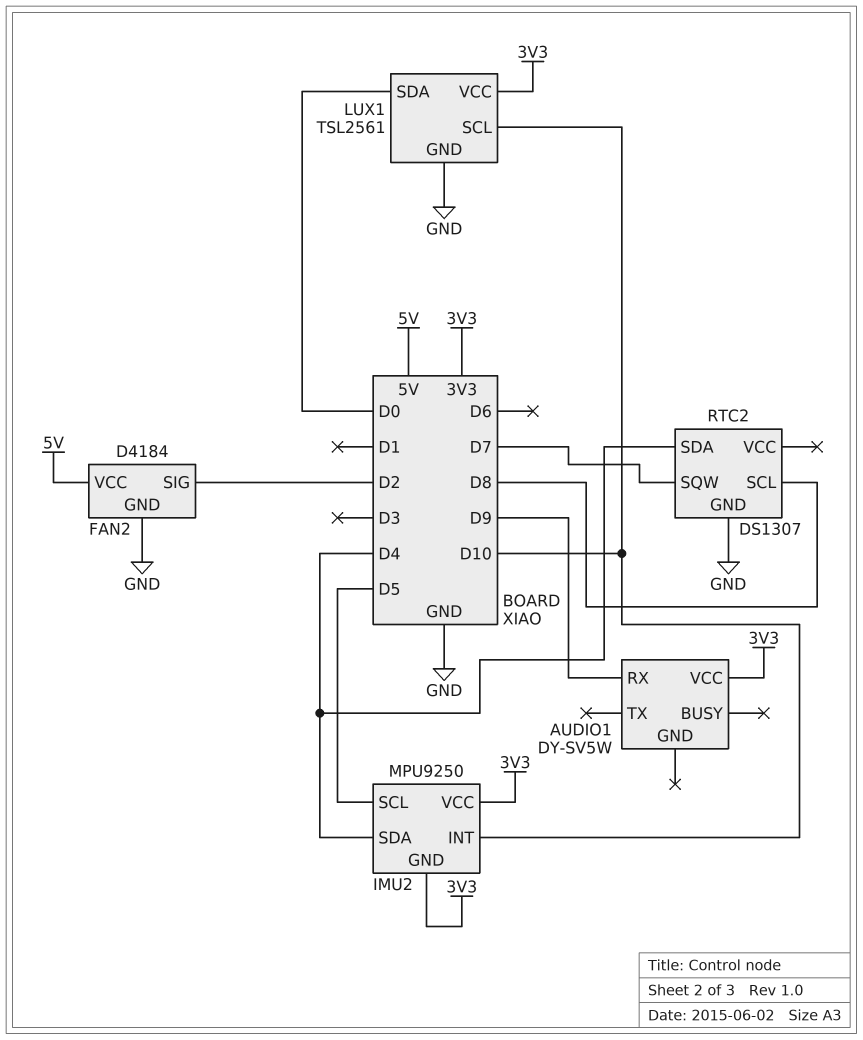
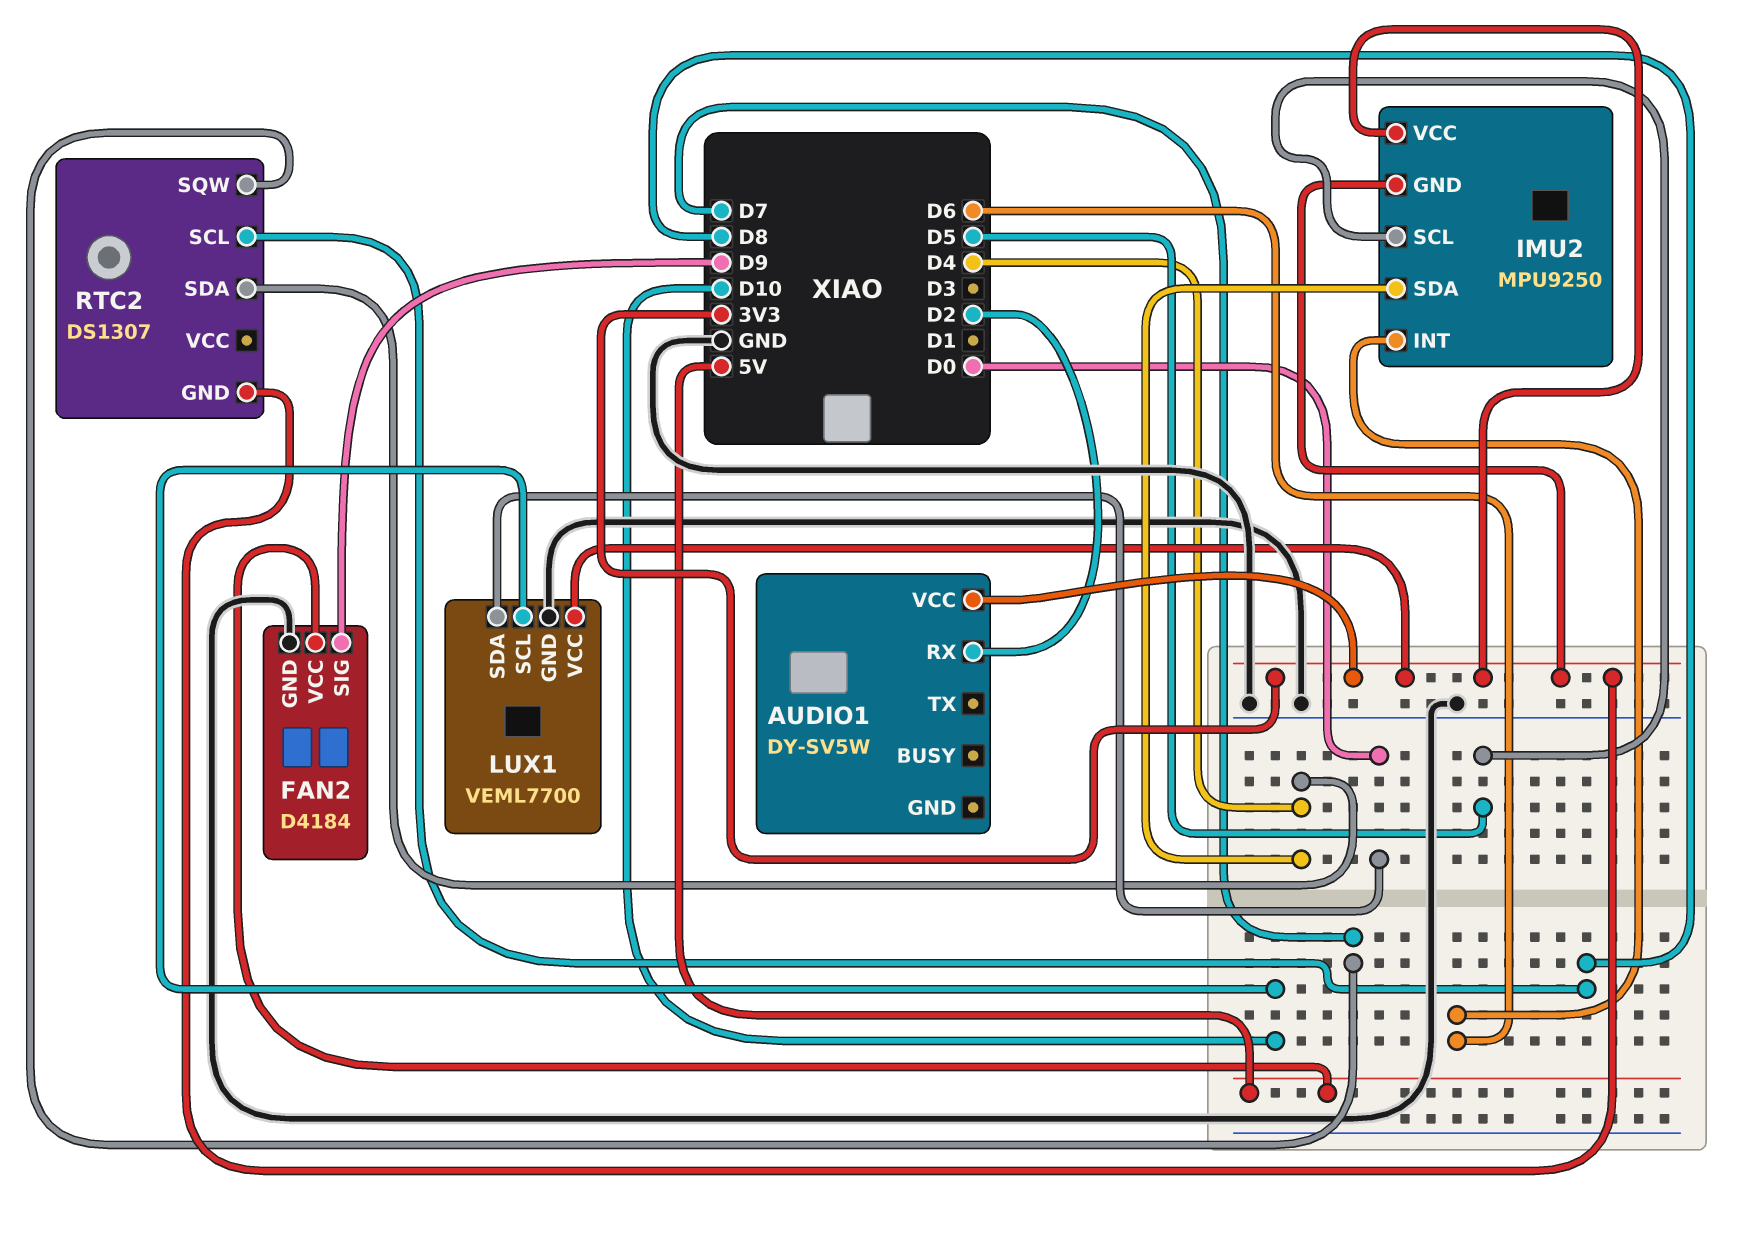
AUDIO1 pin RX: D9 -> D2
FAN2 pin SIG: D2 -> D9
IMU2 pin INT: D10 -> D6
LUX1: TSL2561 -> VEML7700
RTC2 pin GND: GND -> 3V3

